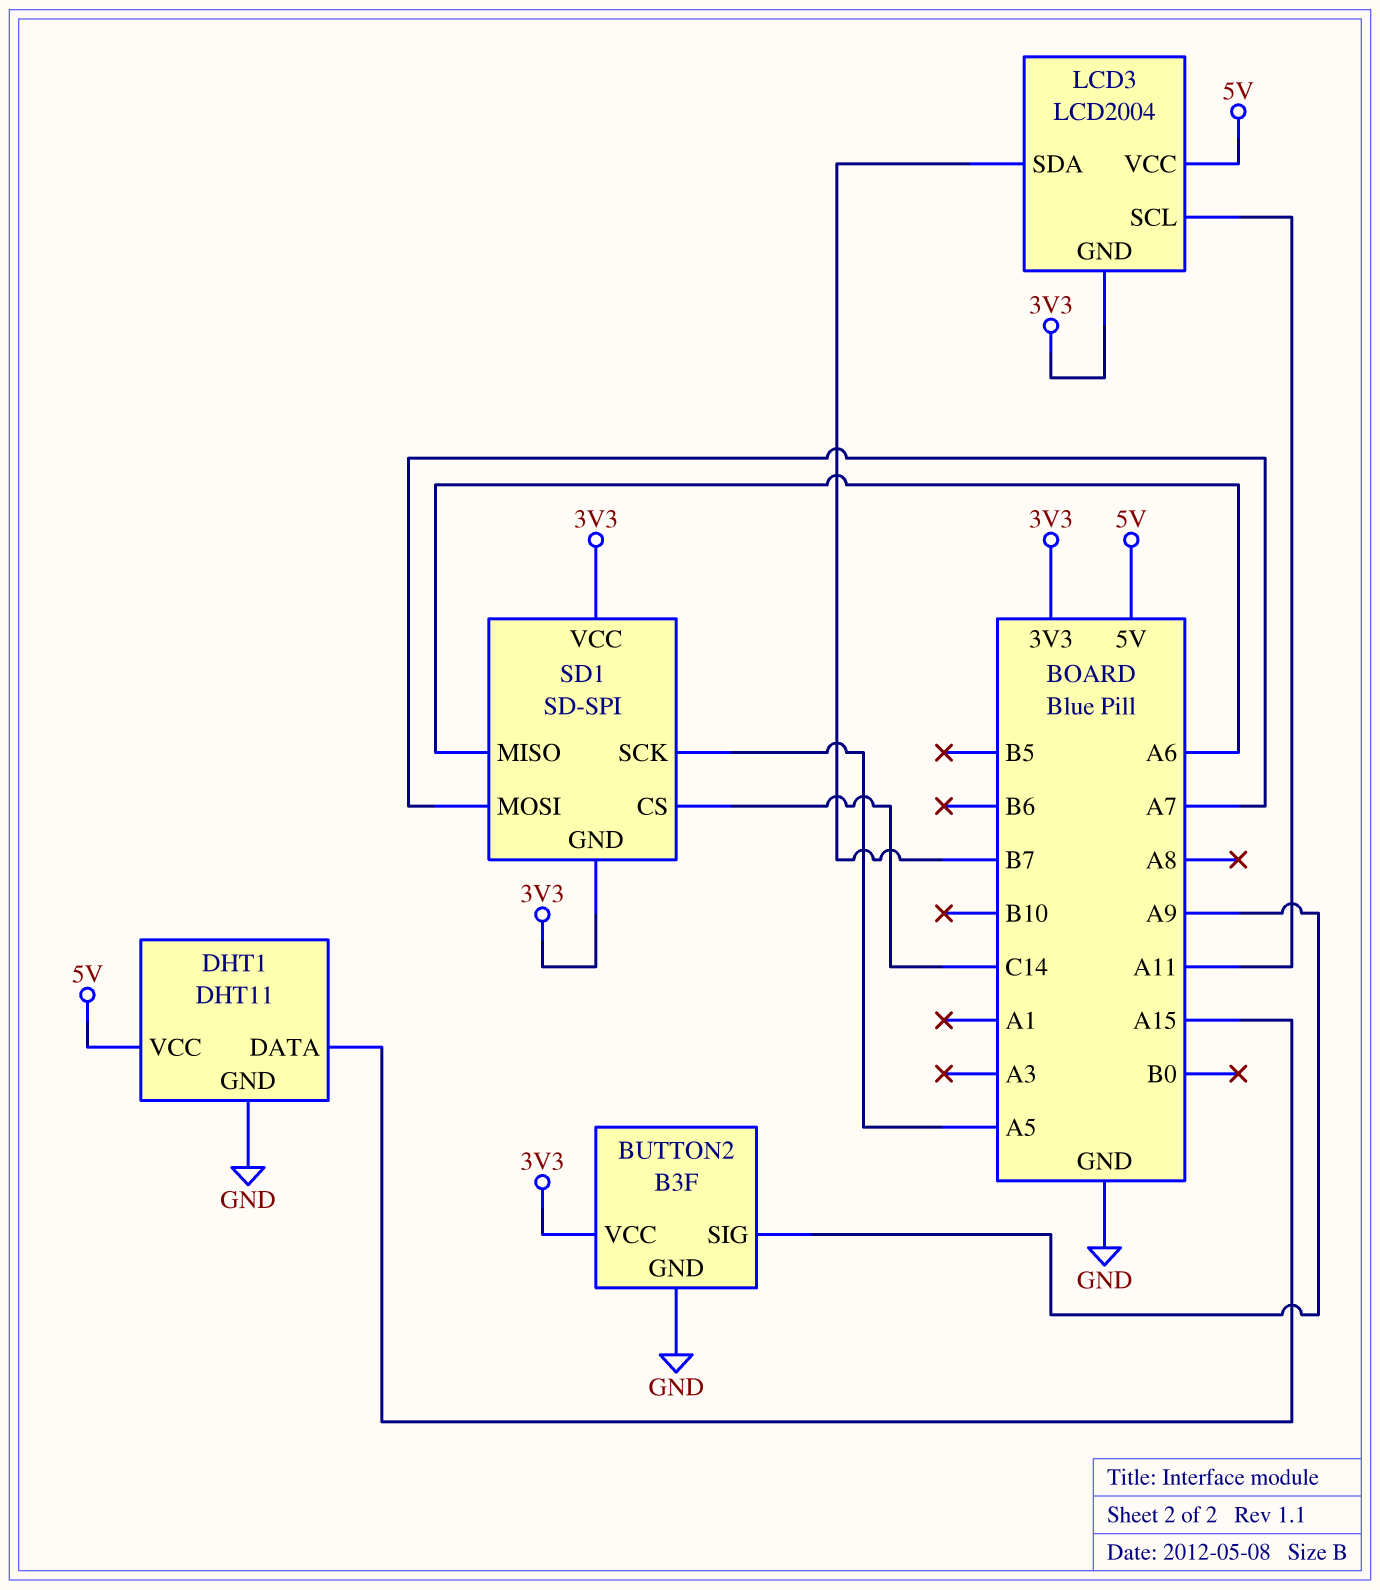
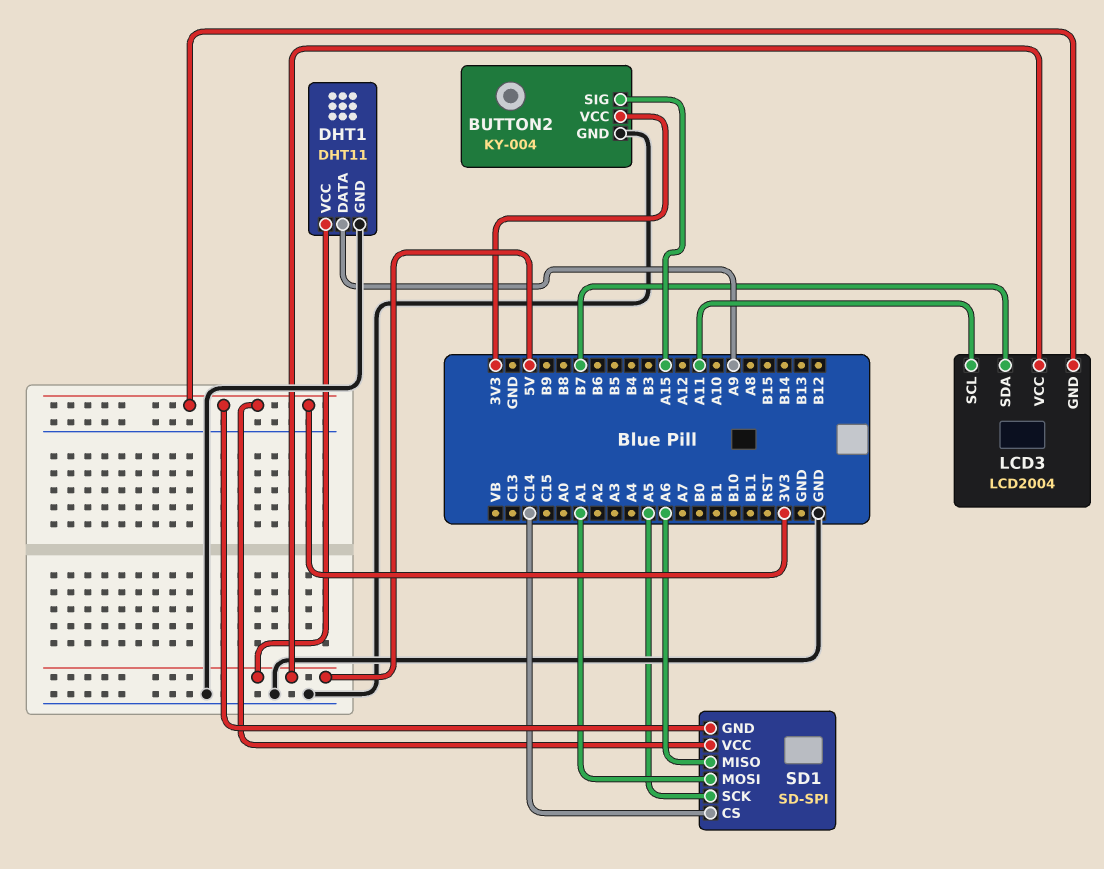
BUTTON2: B3F -> KY-004
BUTTON2 pin SIG: A9 -> A15
DHT1 pin DATA: A15 -> A9
SD1 pin MOSI: A7 -> A1

